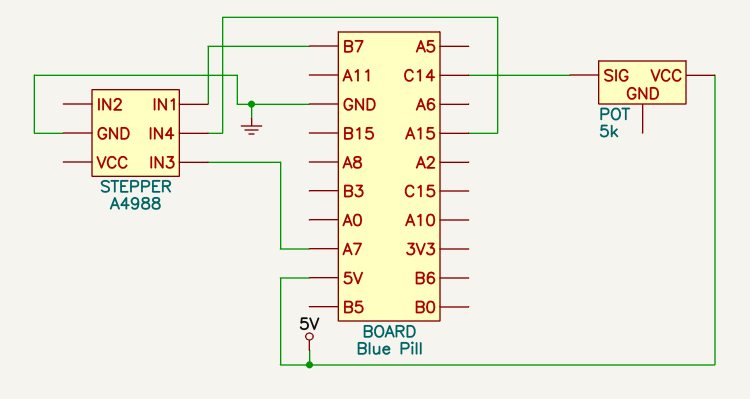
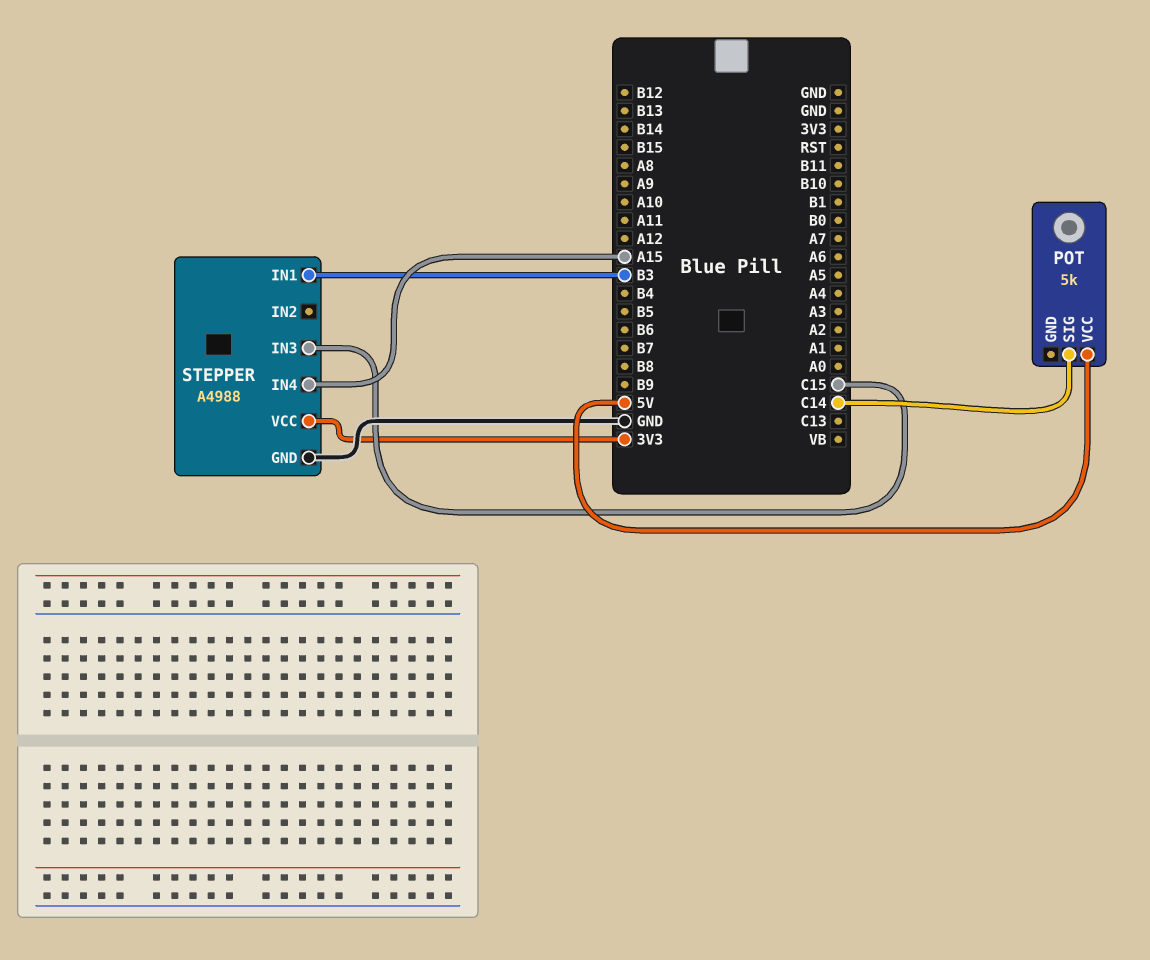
STEPPER pin IN1: B7 -> B3
STEPPER pin IN3: A7 -> C15
STEPPER pin VCC: none -> 3V3

